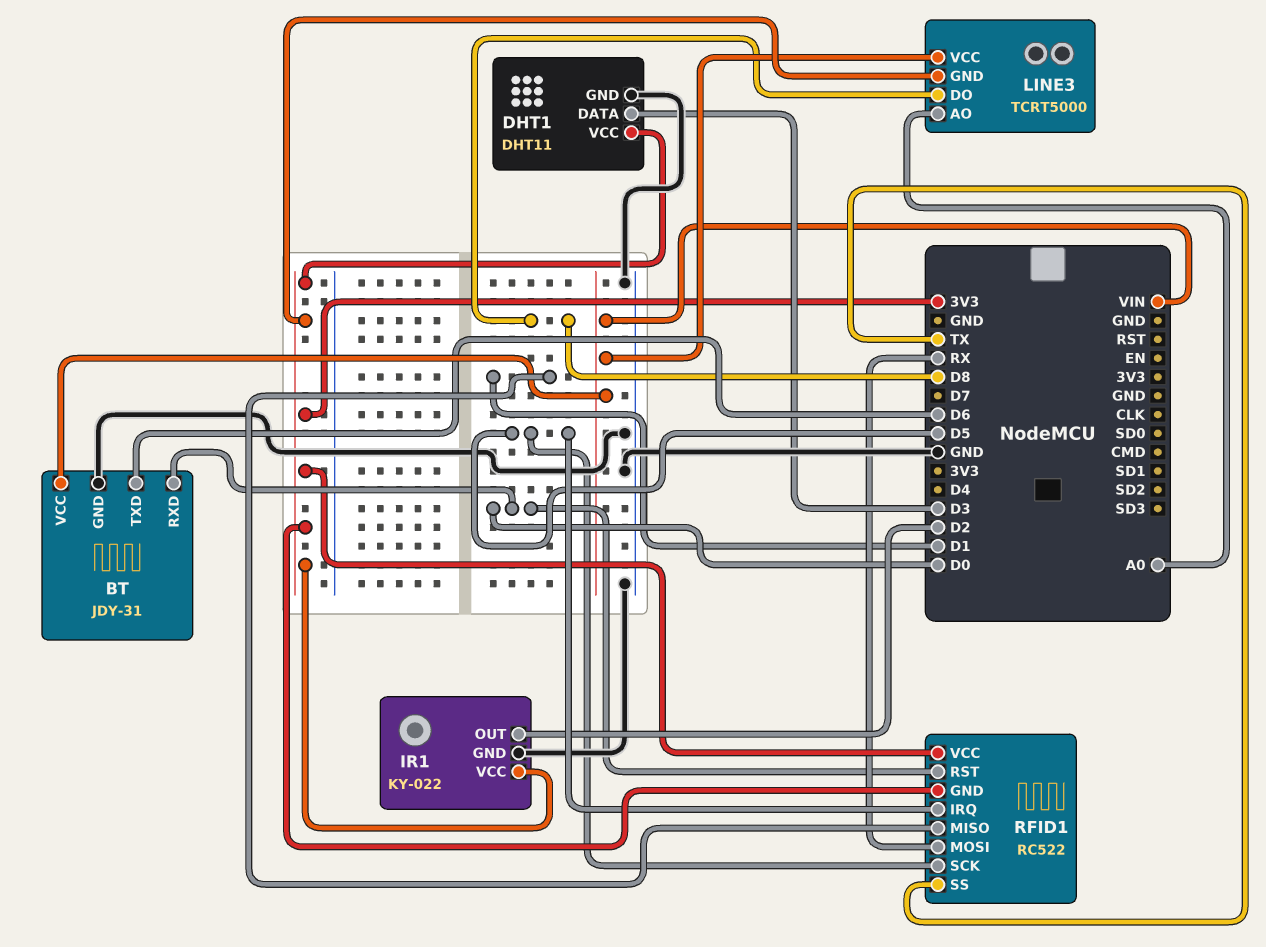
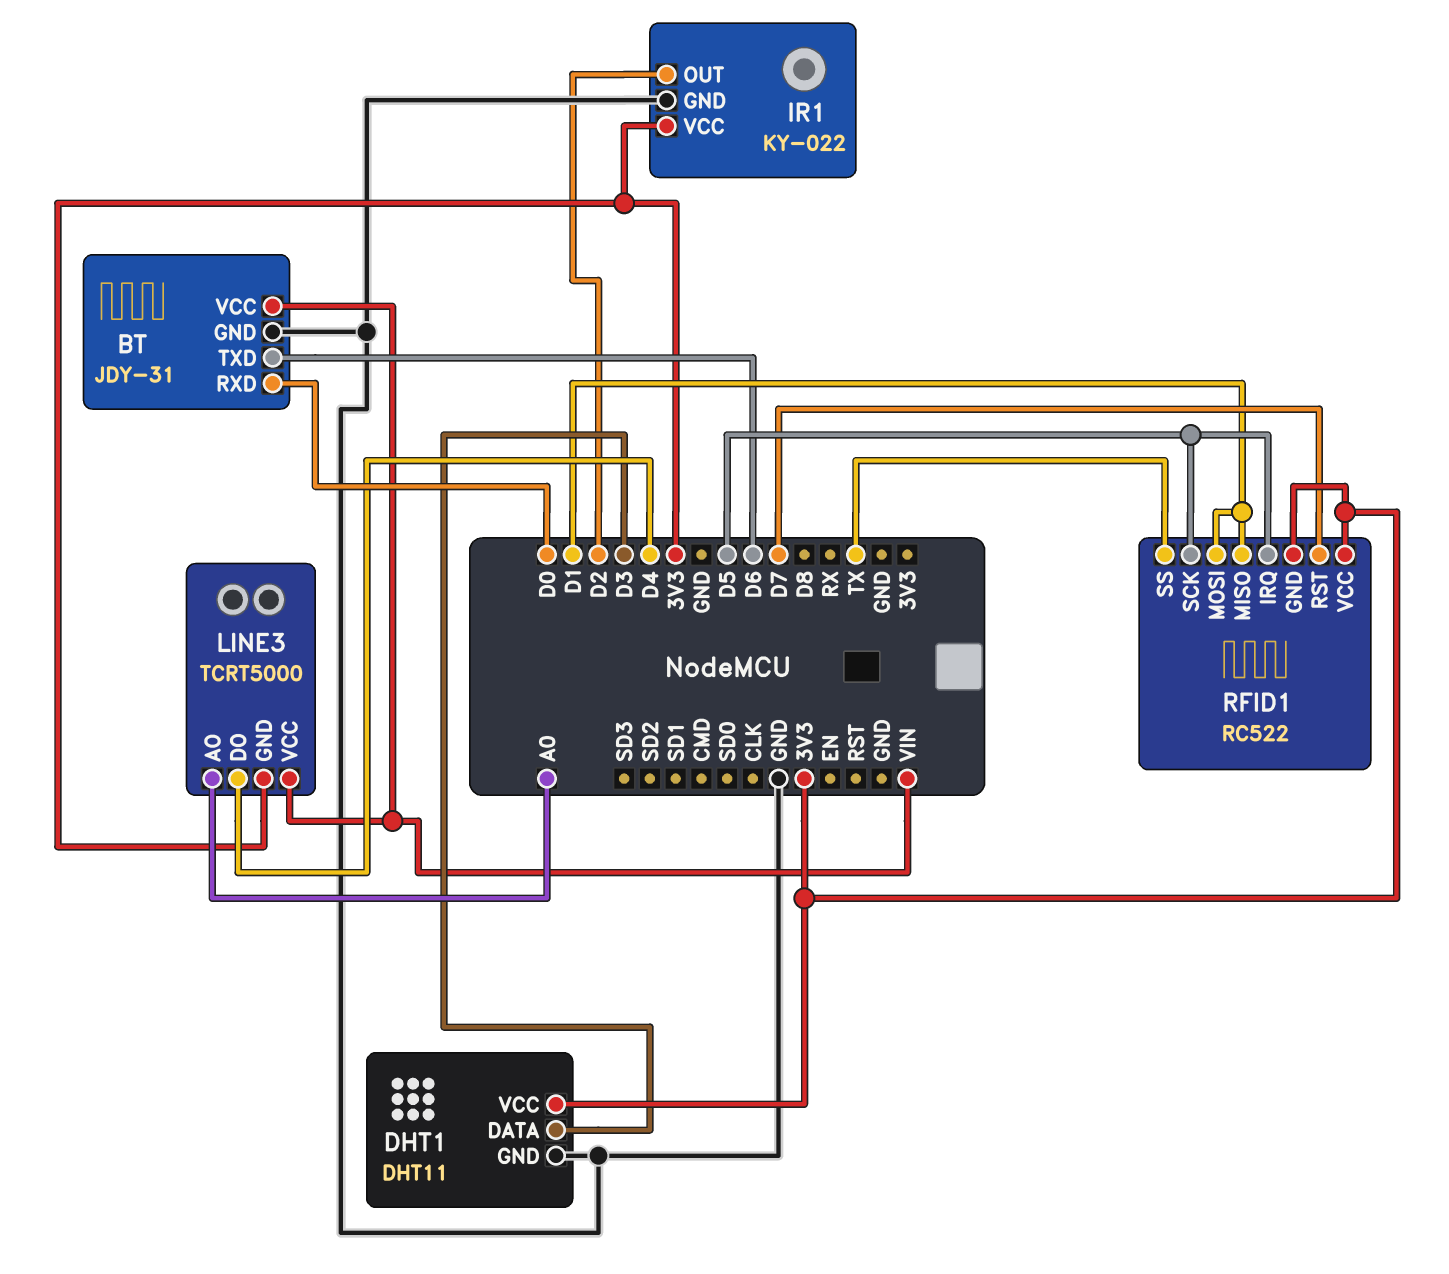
LINE3 pin DO: D8 -> D4
RFID1 pin MOSI: RX -> D1
RFID1 pin RST: D0 -> D7

